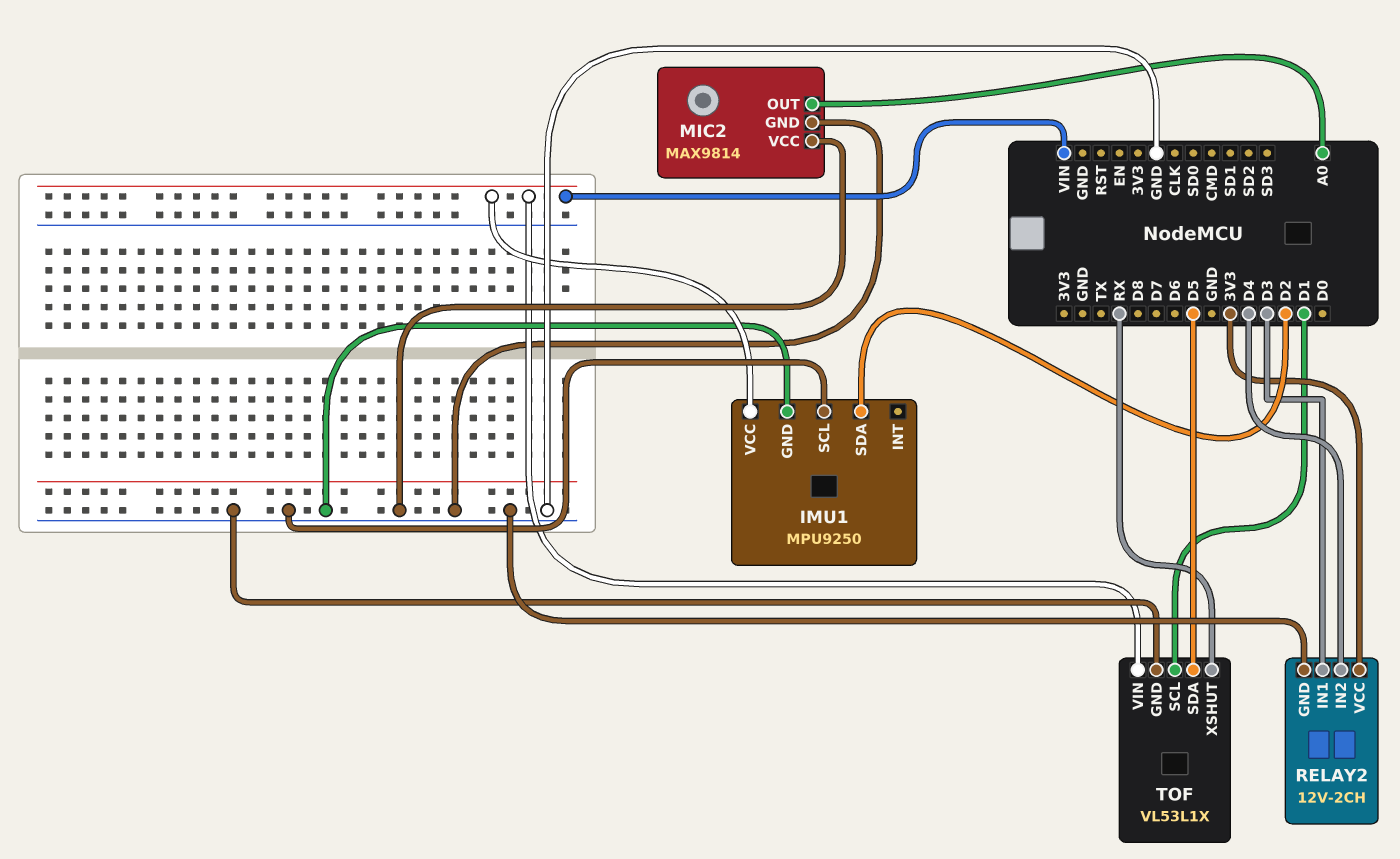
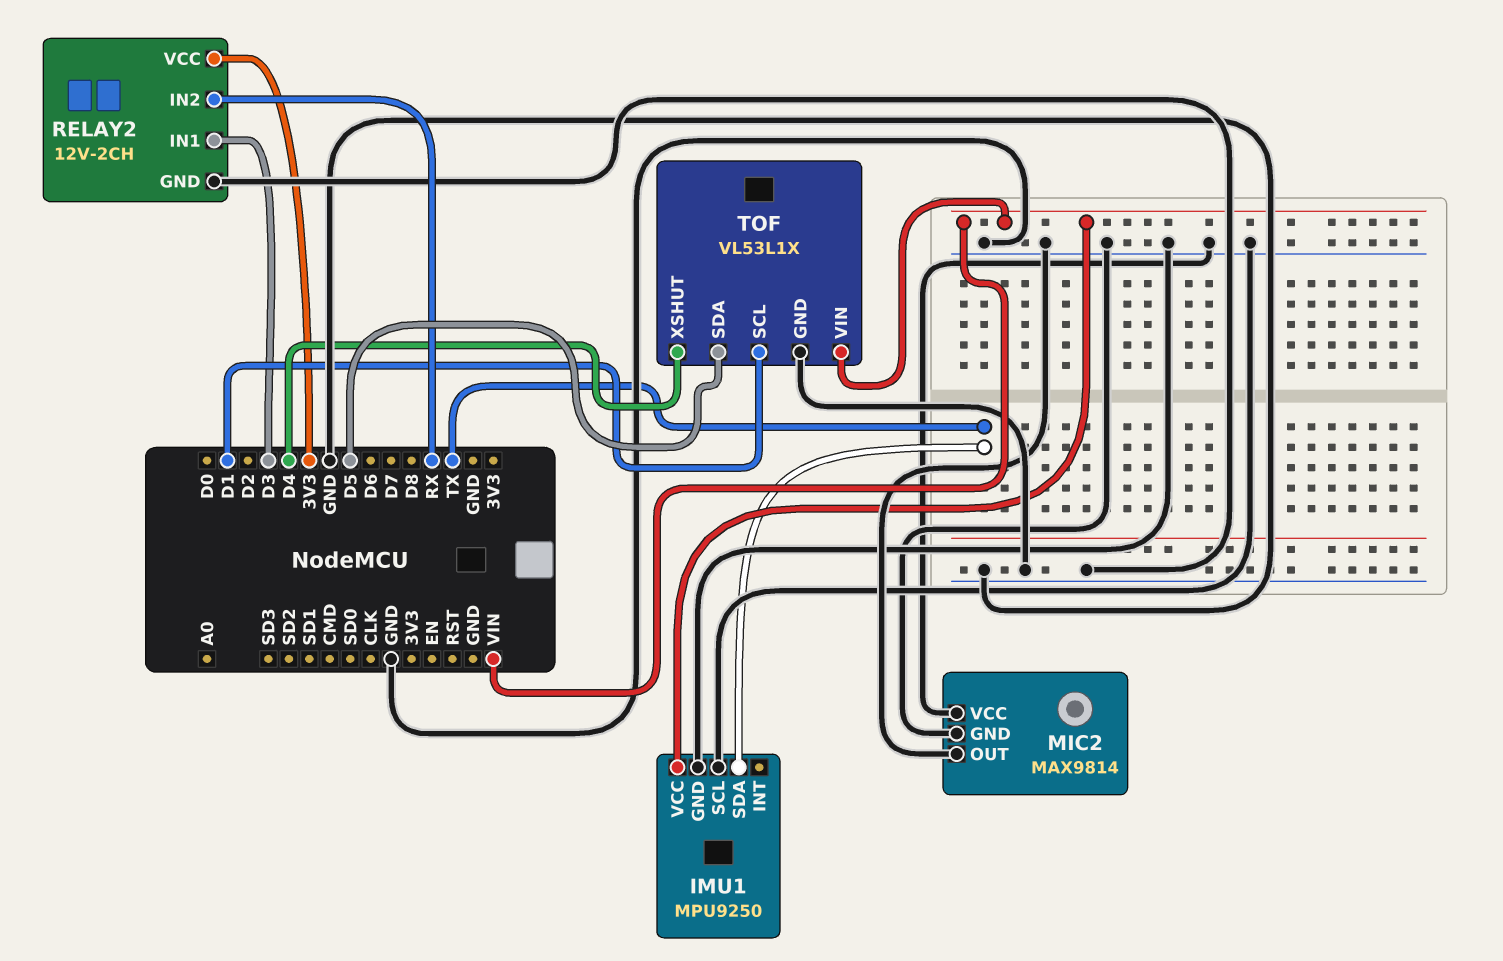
IMU1 pin SDA: D2 -> TX
MIC2 pin OUT: A0 -> GND
RELAY2 pin IN2: D4 -> RX
TOF pin XSHUT: RX -> D4

